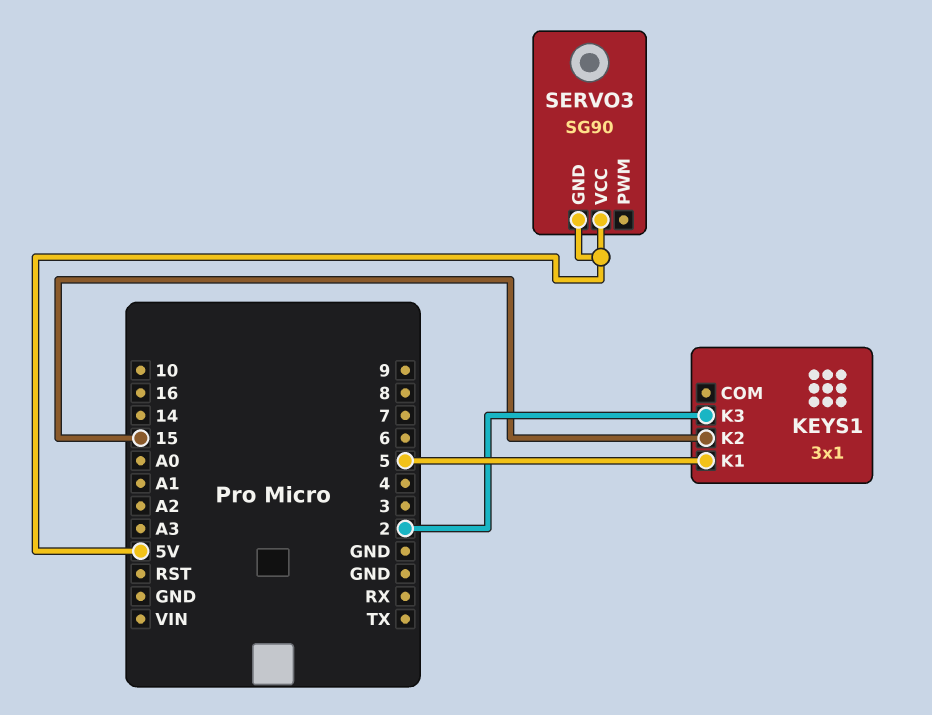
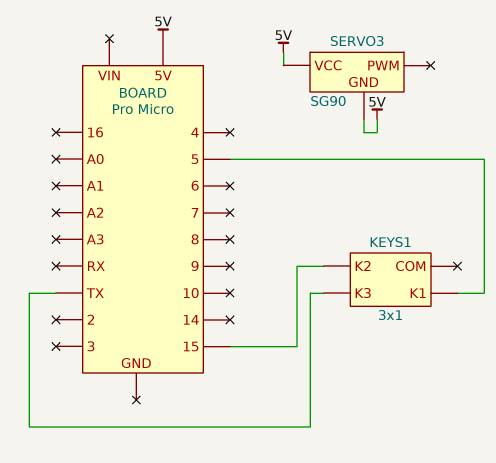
KEYS1 pin K3: 2 -> TX

